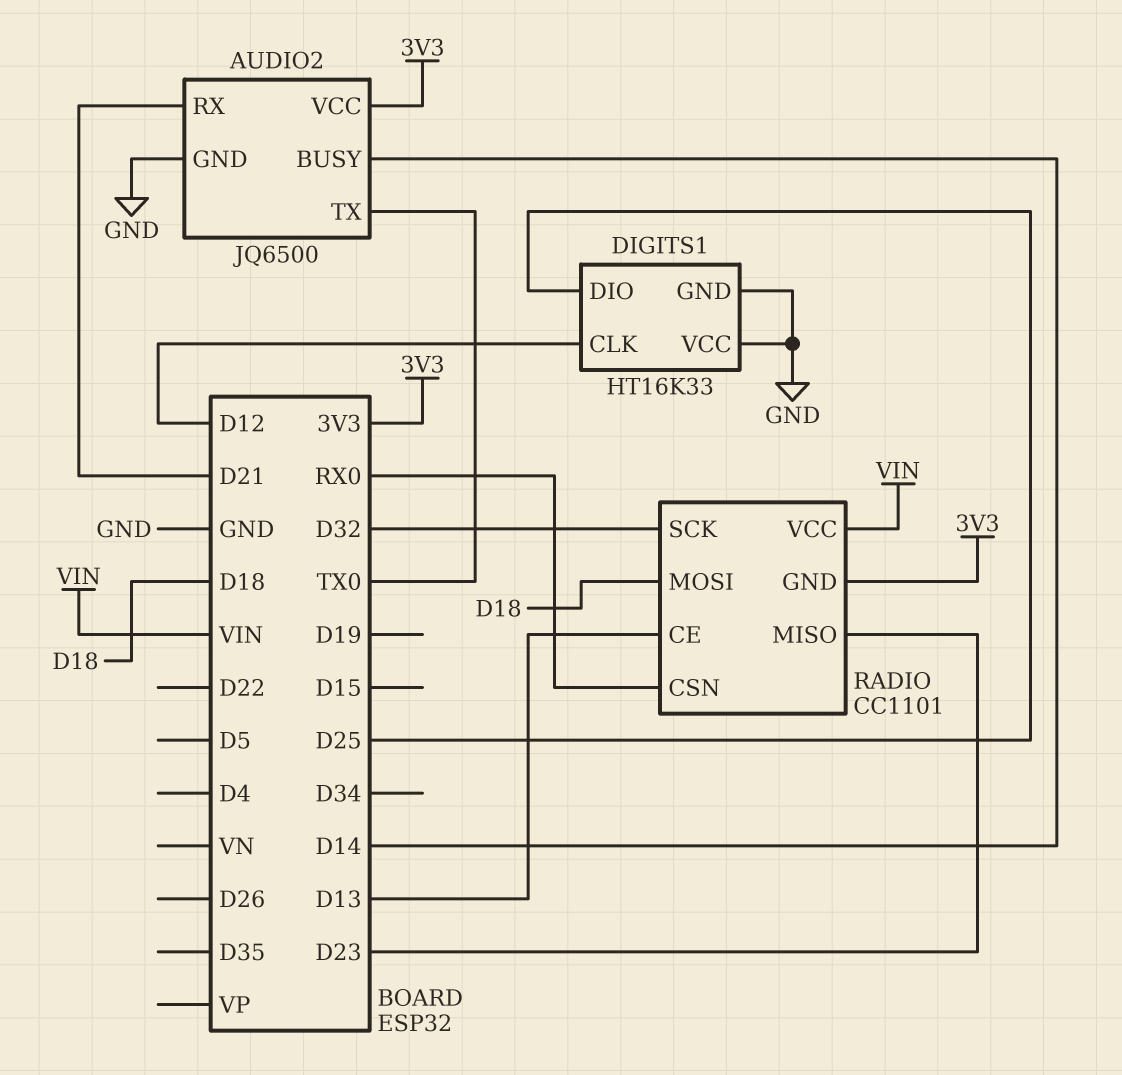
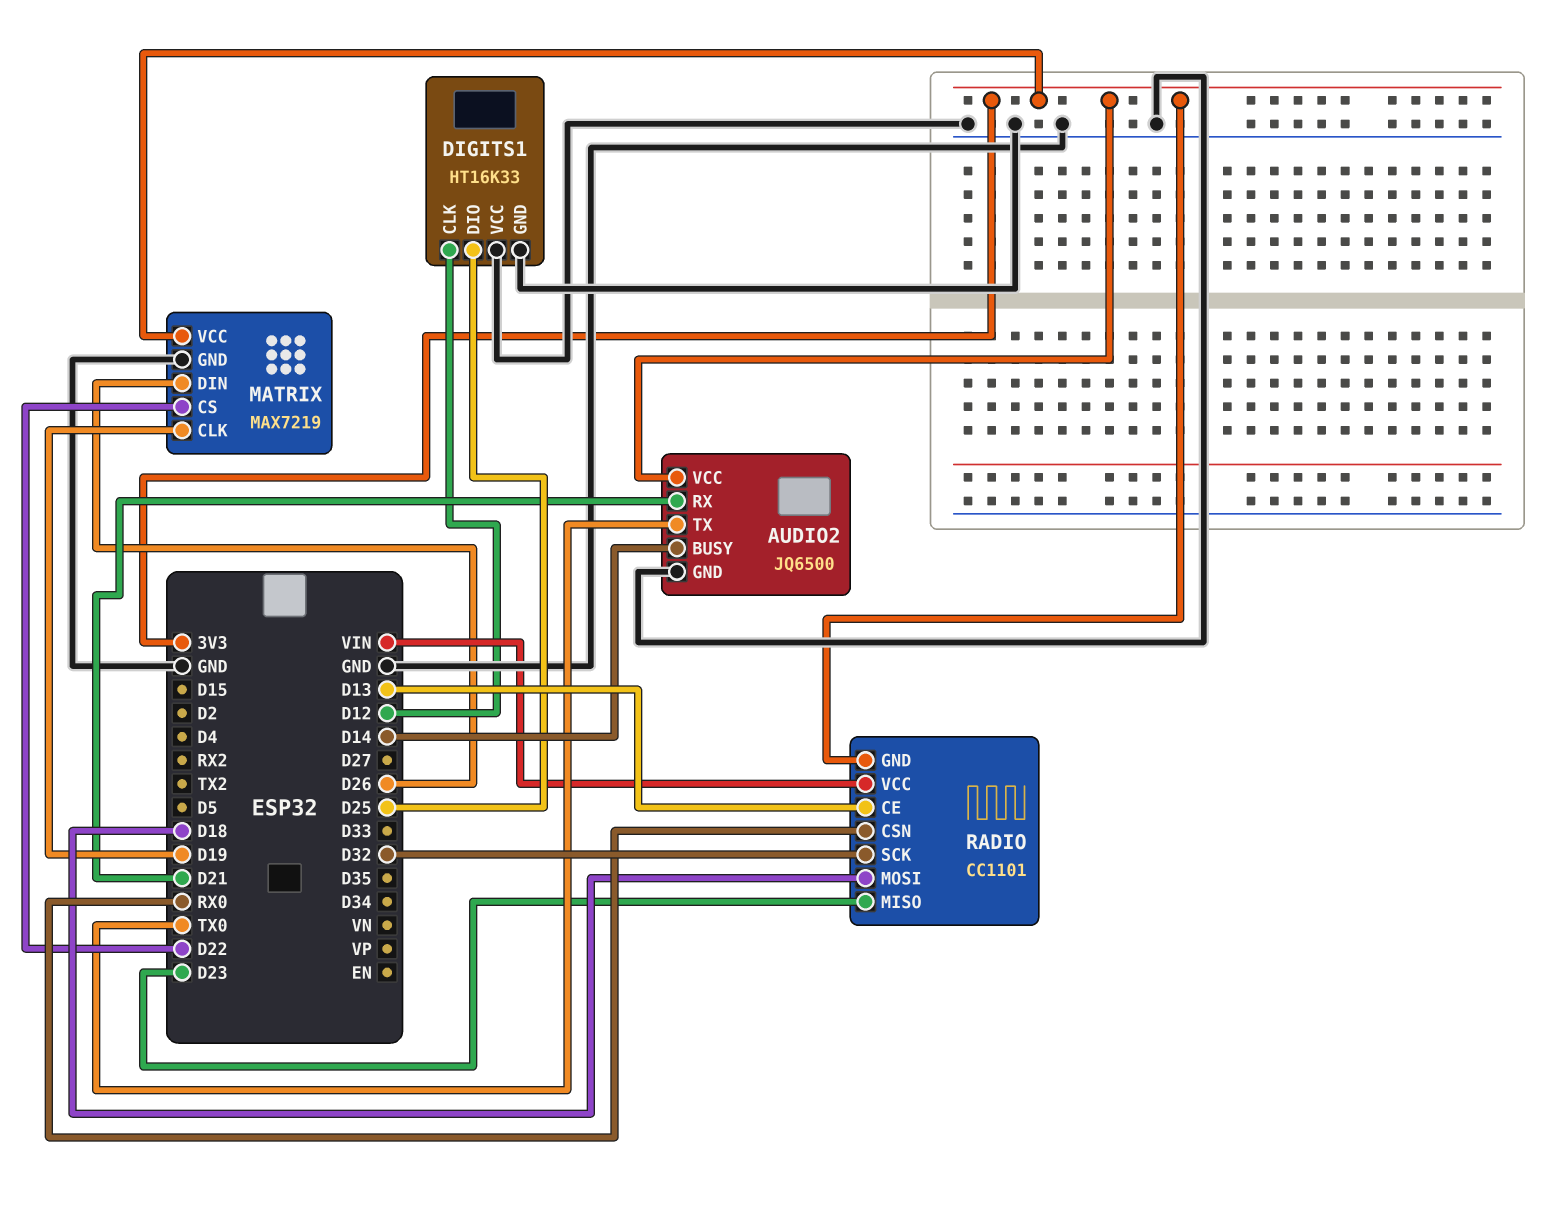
MATRIX: none -> MAX7219
MATRIX pin CLK: none -> D19
MATRIX pin CS: none -> D22
MATRIX pin DIN: none -> D26
MATRIX pin GND: none -> GND
MATRIX pin VCC: none -> 3V3

